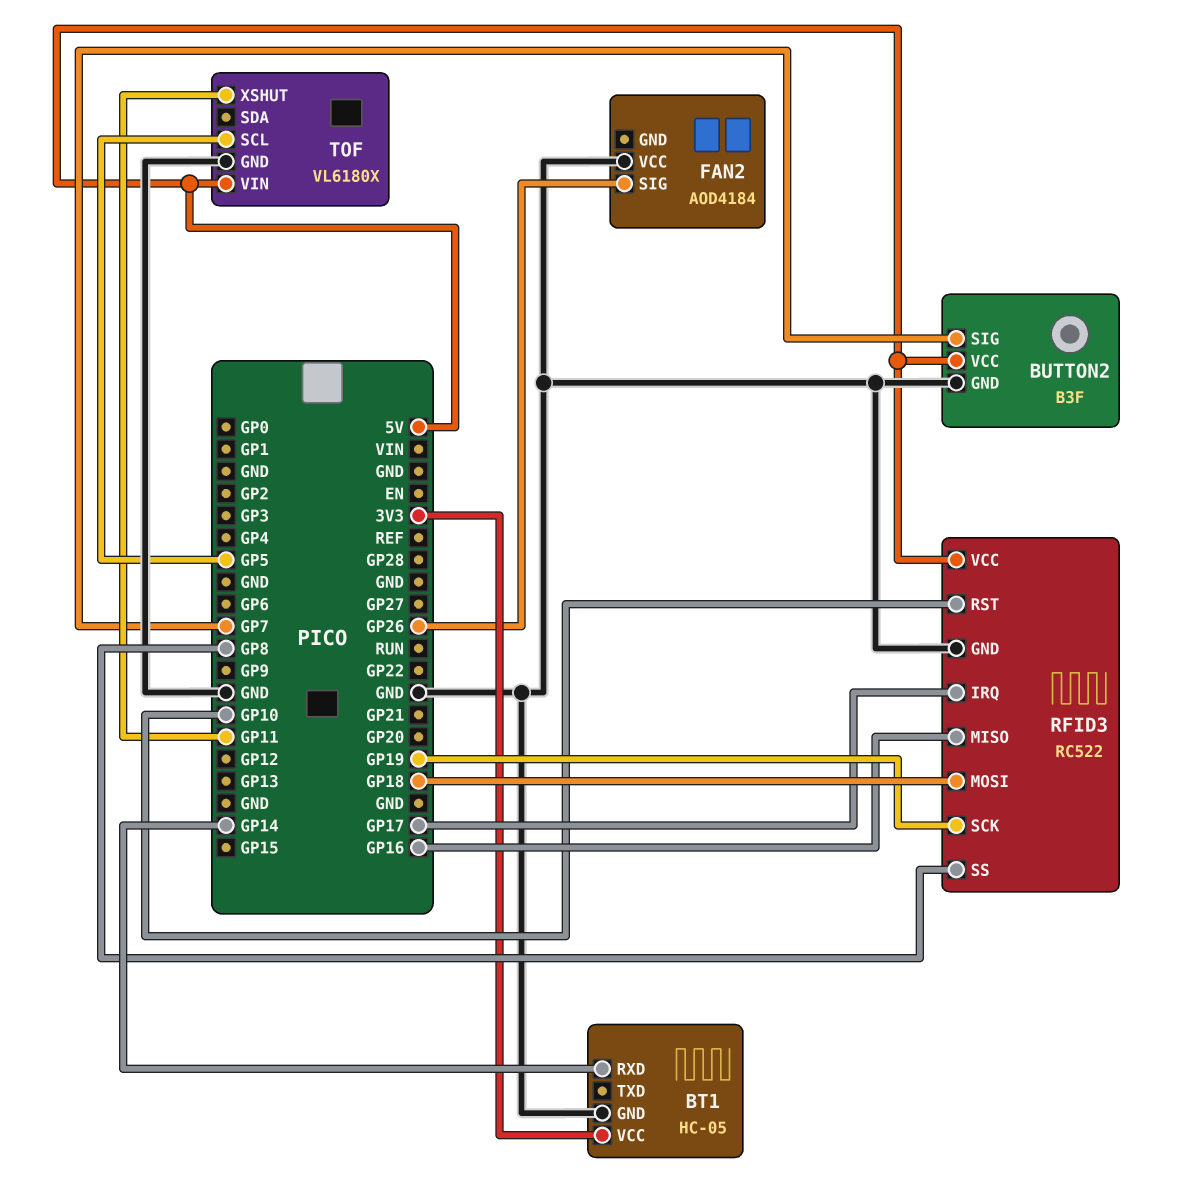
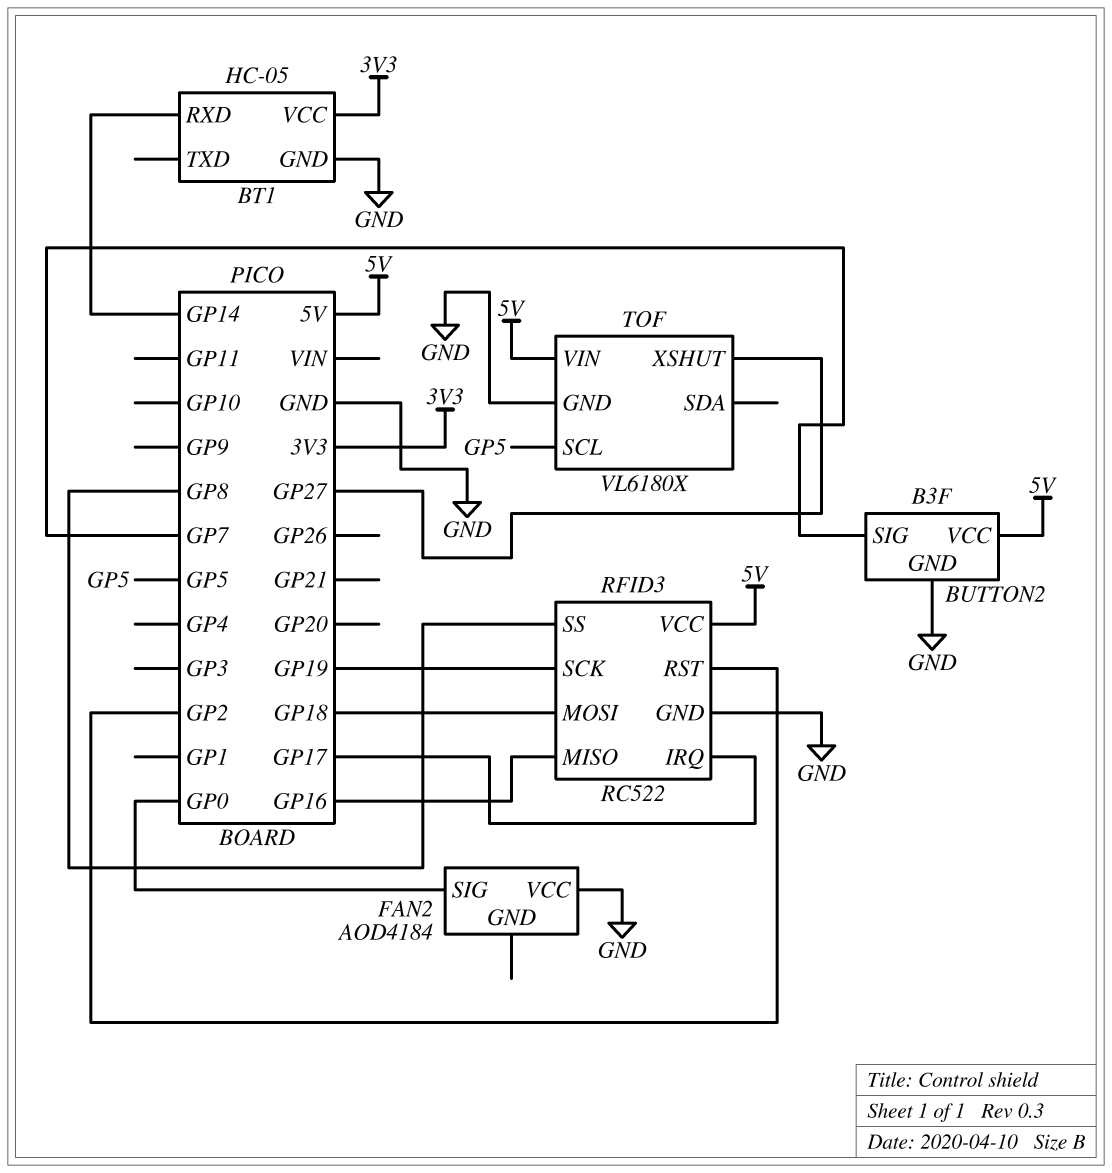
FAN2 pin SIG: GP26 -> GP0
RFID3 pin RST: GP10 -> GP2
TOF pin XSHUT: GP11 -> GP27

